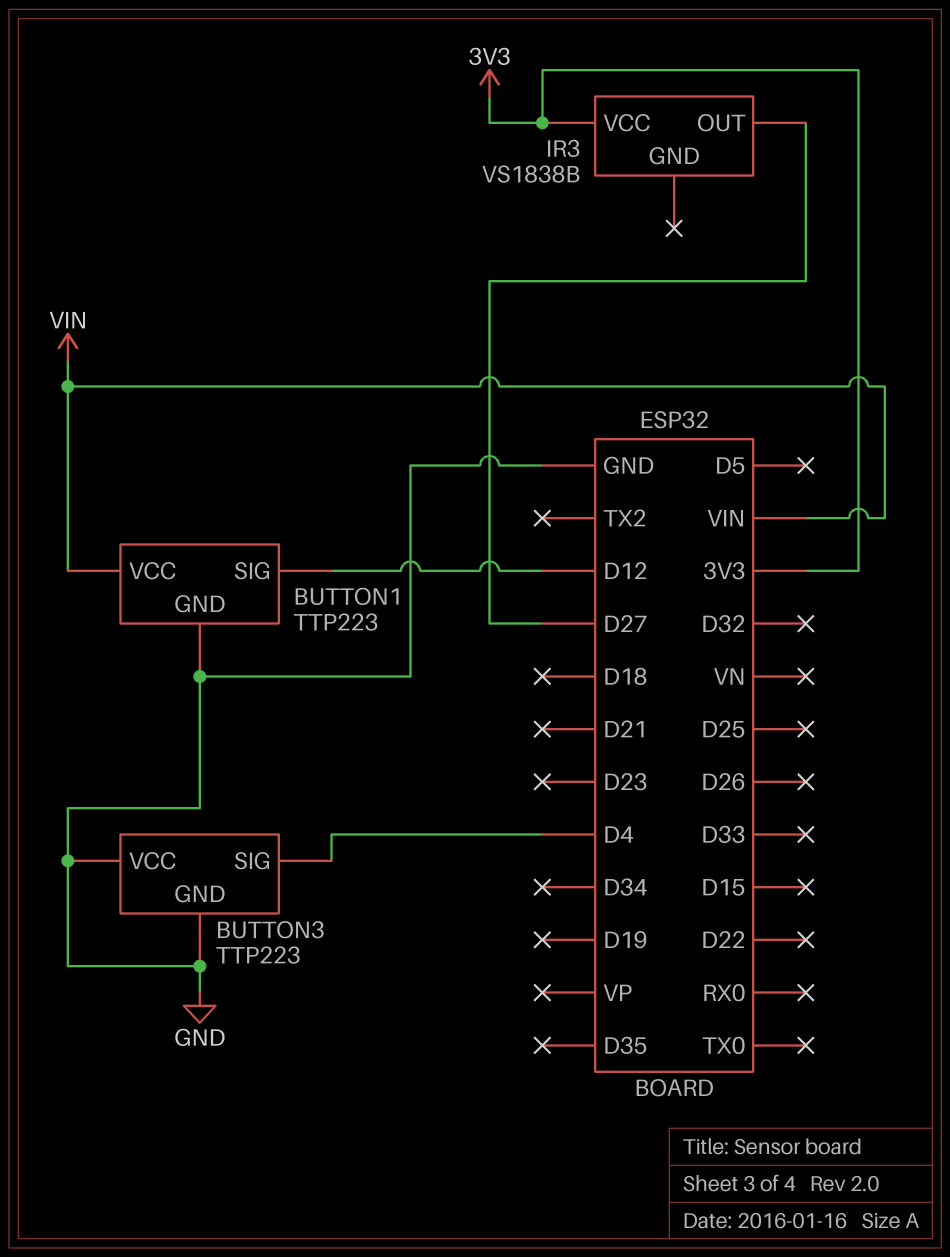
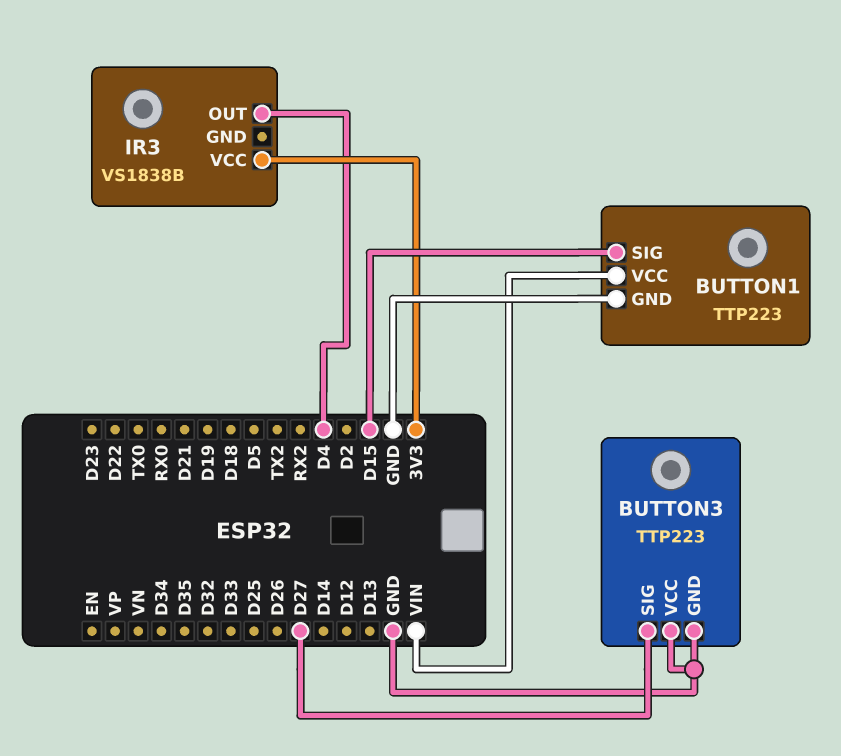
BUTTON1 pin SIG: D12 -> D15
BUTTON3 pin SIG: D4 -> D27
IR3 pin OUT: D27 -> D4

